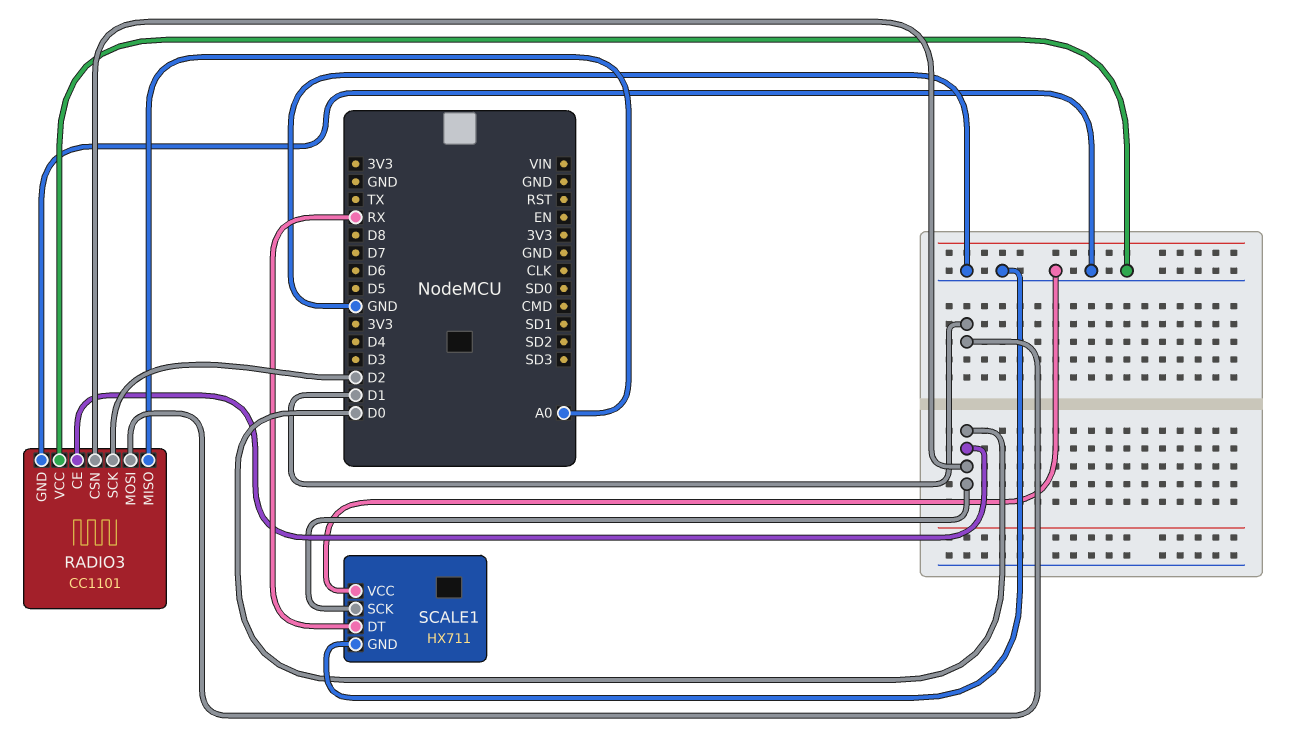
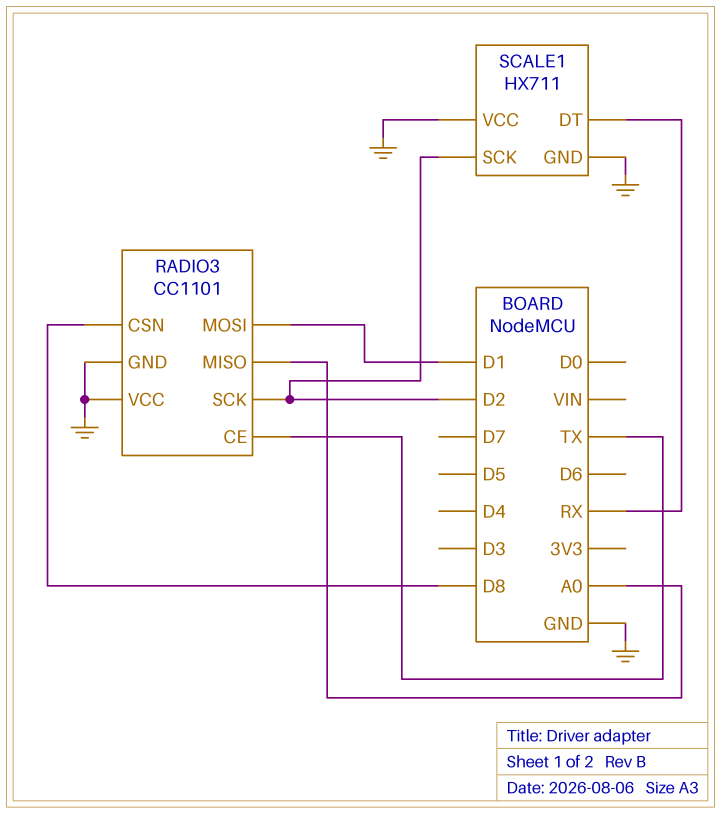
RADIO3 pin CE: D0 -> TX
RADIO3 pin CSN: D0 -> D8
SCALE1 pin SCK: D0 -> D2

